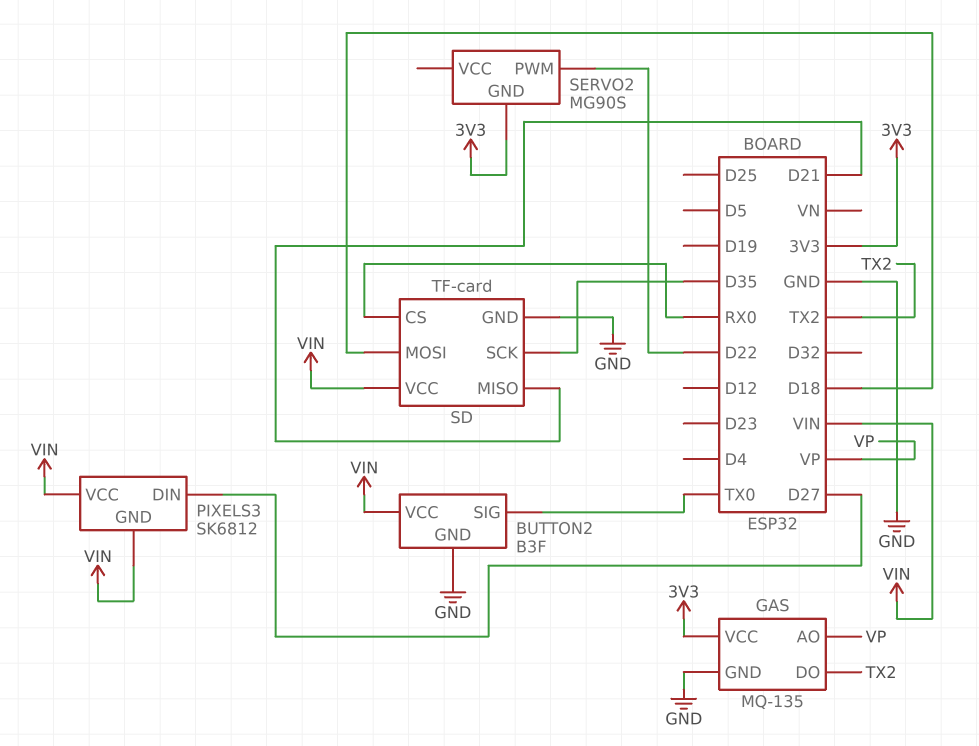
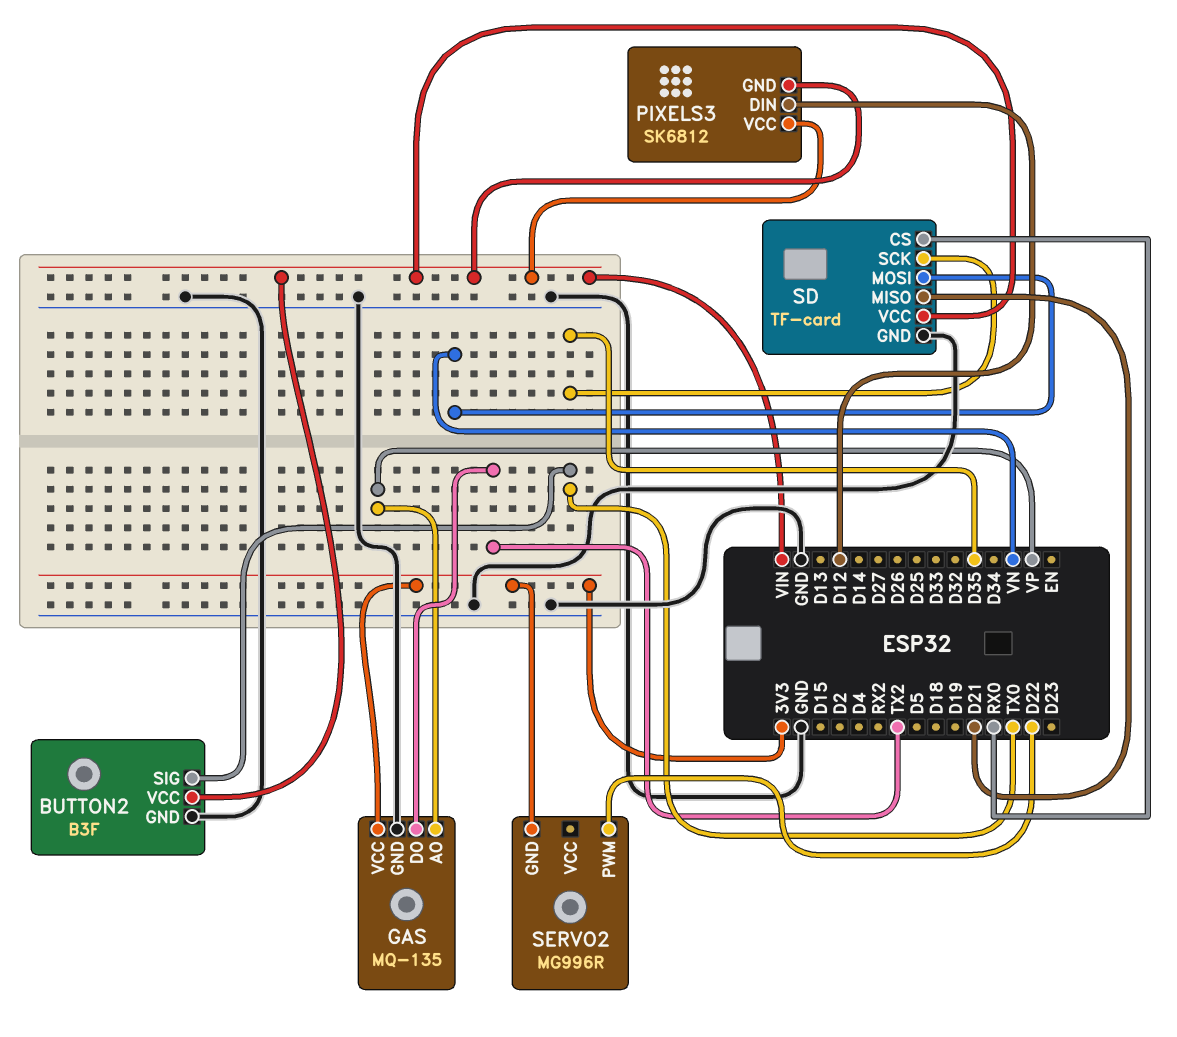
PIXELS3 pin DIN: D27 -> D12
SD pin MOSI: D18 -> VN
SERVO2: MG90S -> MG996R

